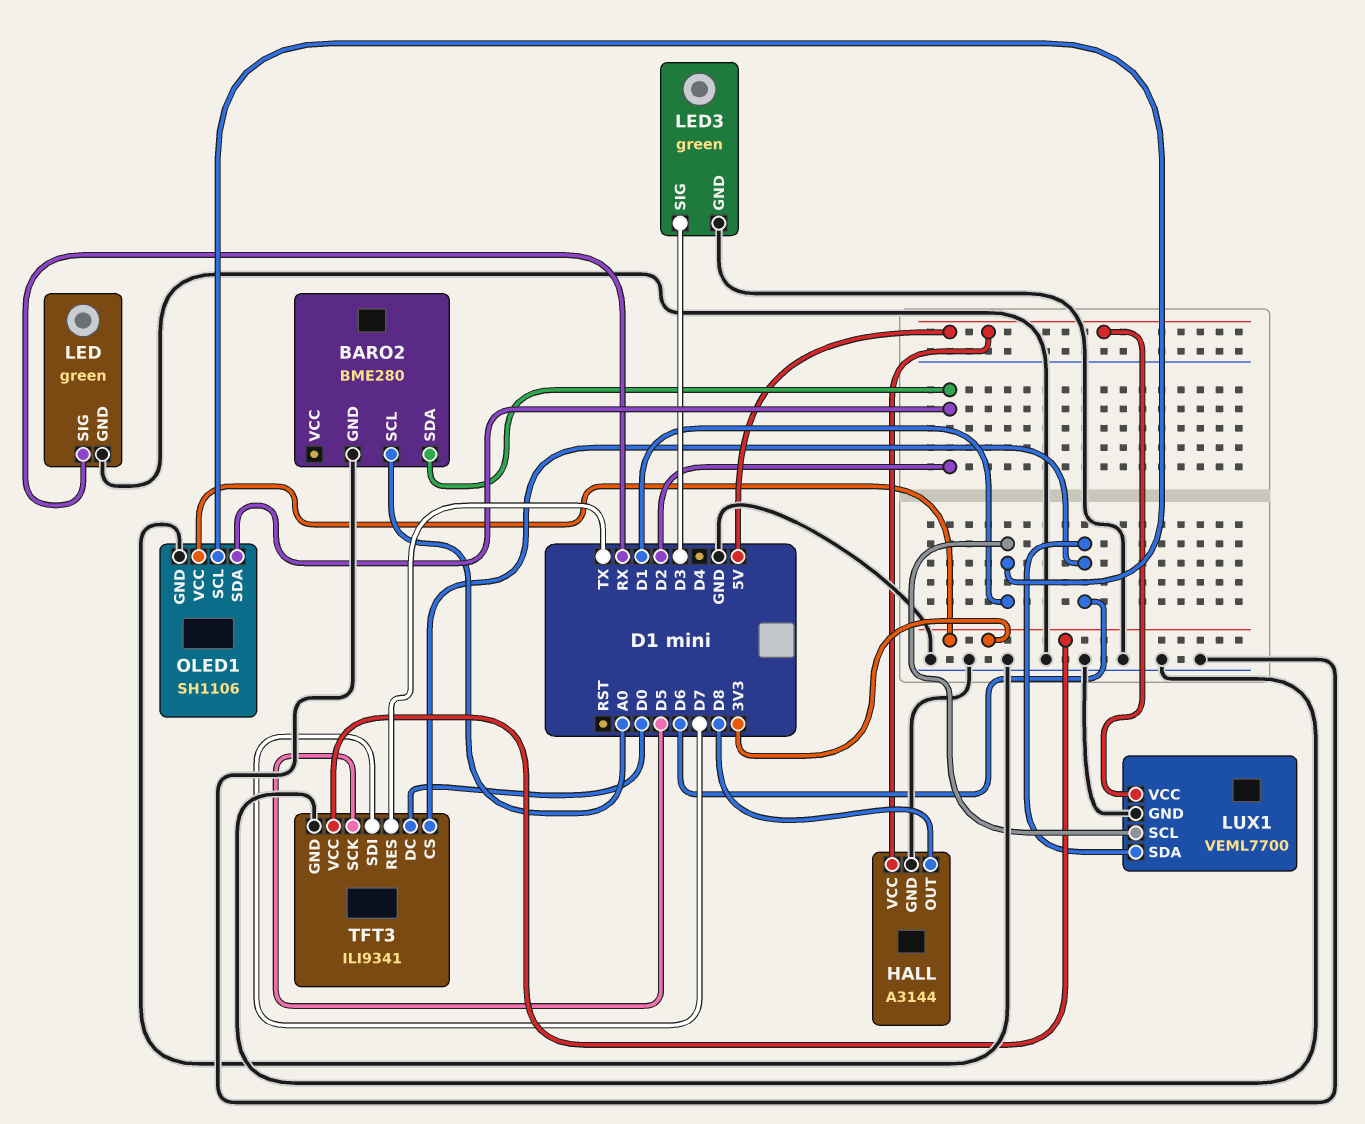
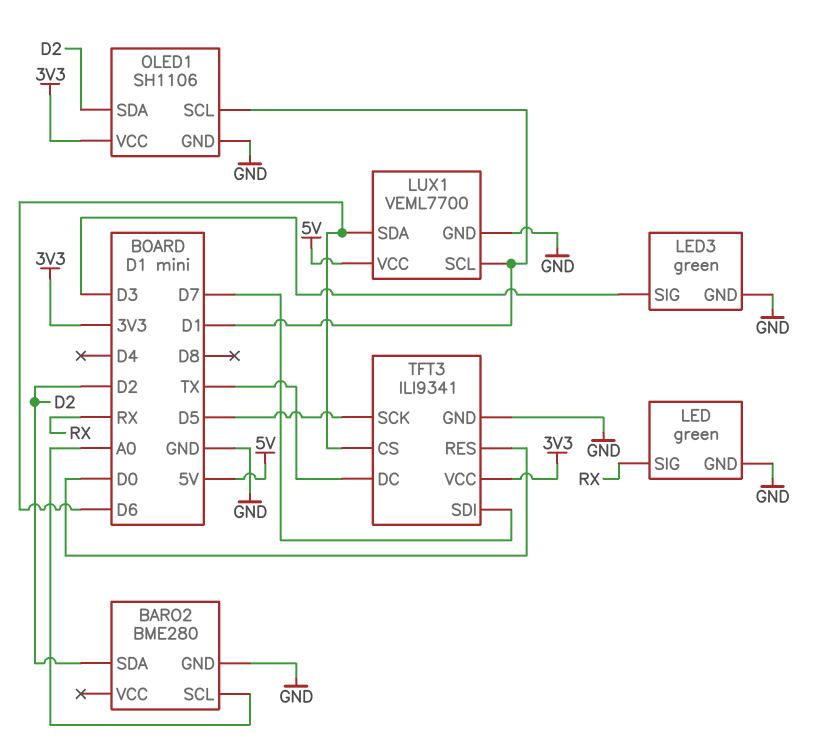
HALL: A3144 -> none
HALL pin GND: GND -> none
HALL pin OUT: D8 -> none
HALL pin VCC: 5V -> none
TFT3 pin DC: D0 -> TX
TFT3 pin RES: TX -> D0

